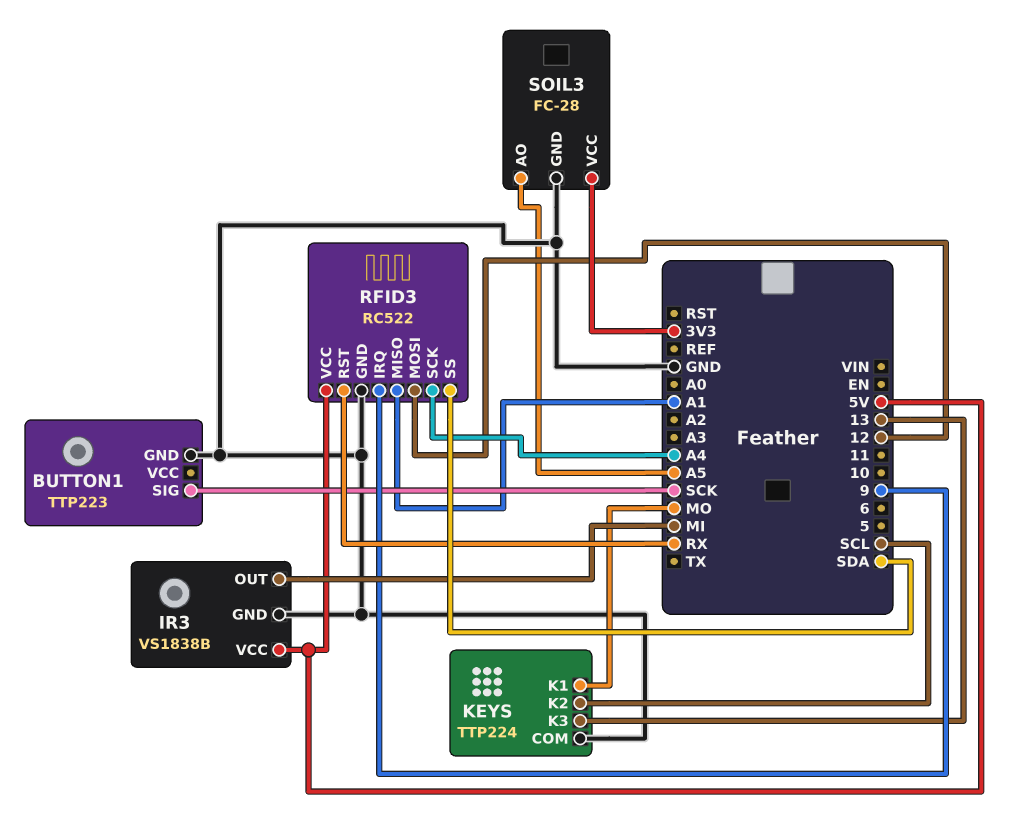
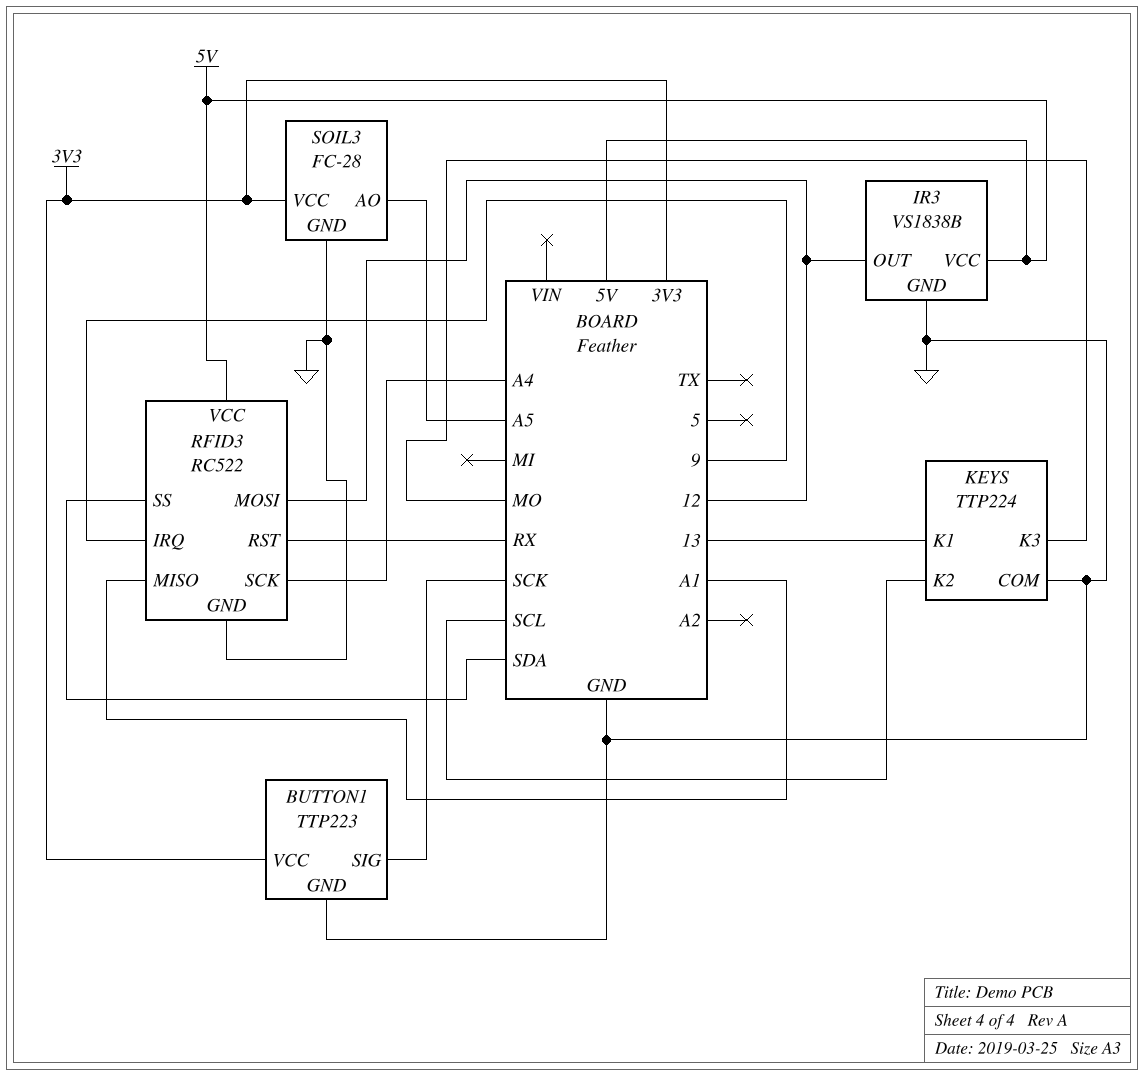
BUTTON1 pin VCC: none -> 3V3
IR3 pin OUT: MI -> 12
KEYS pin K1: MO -> 13
KEYS pin K3: 13 -> MO

